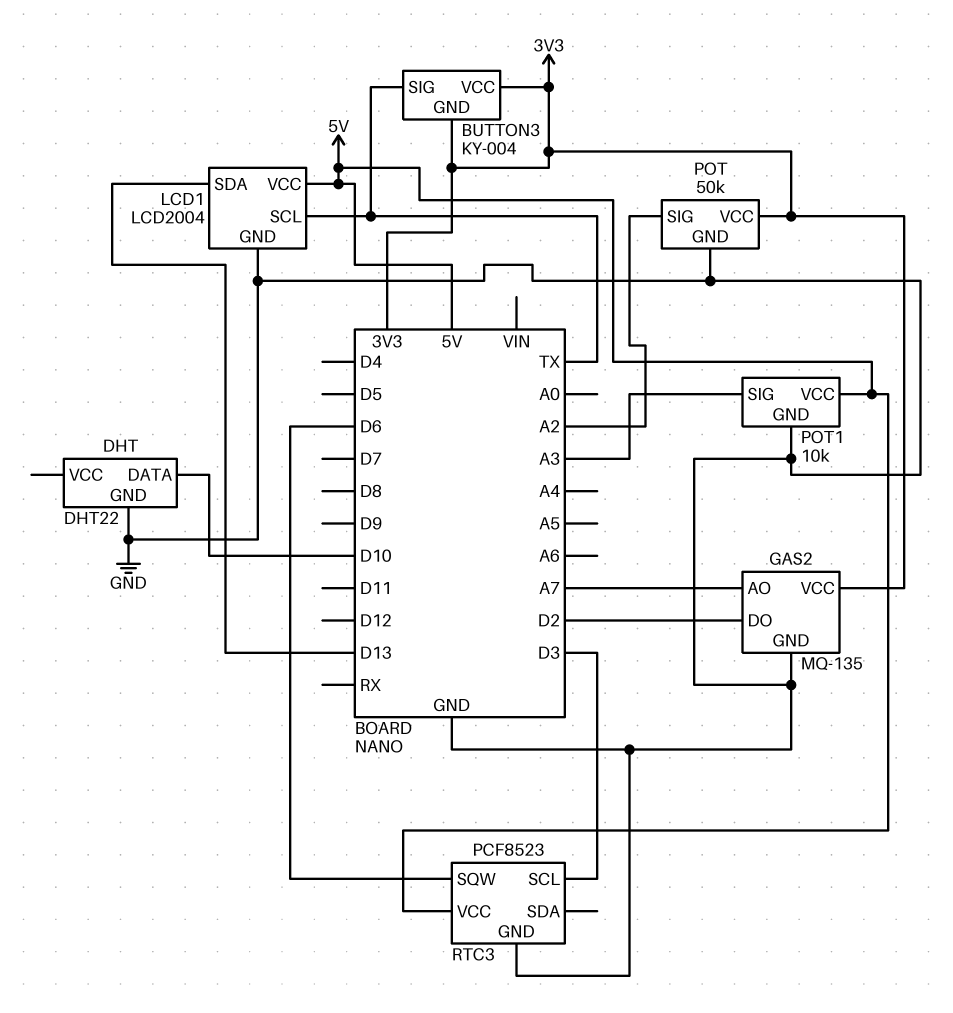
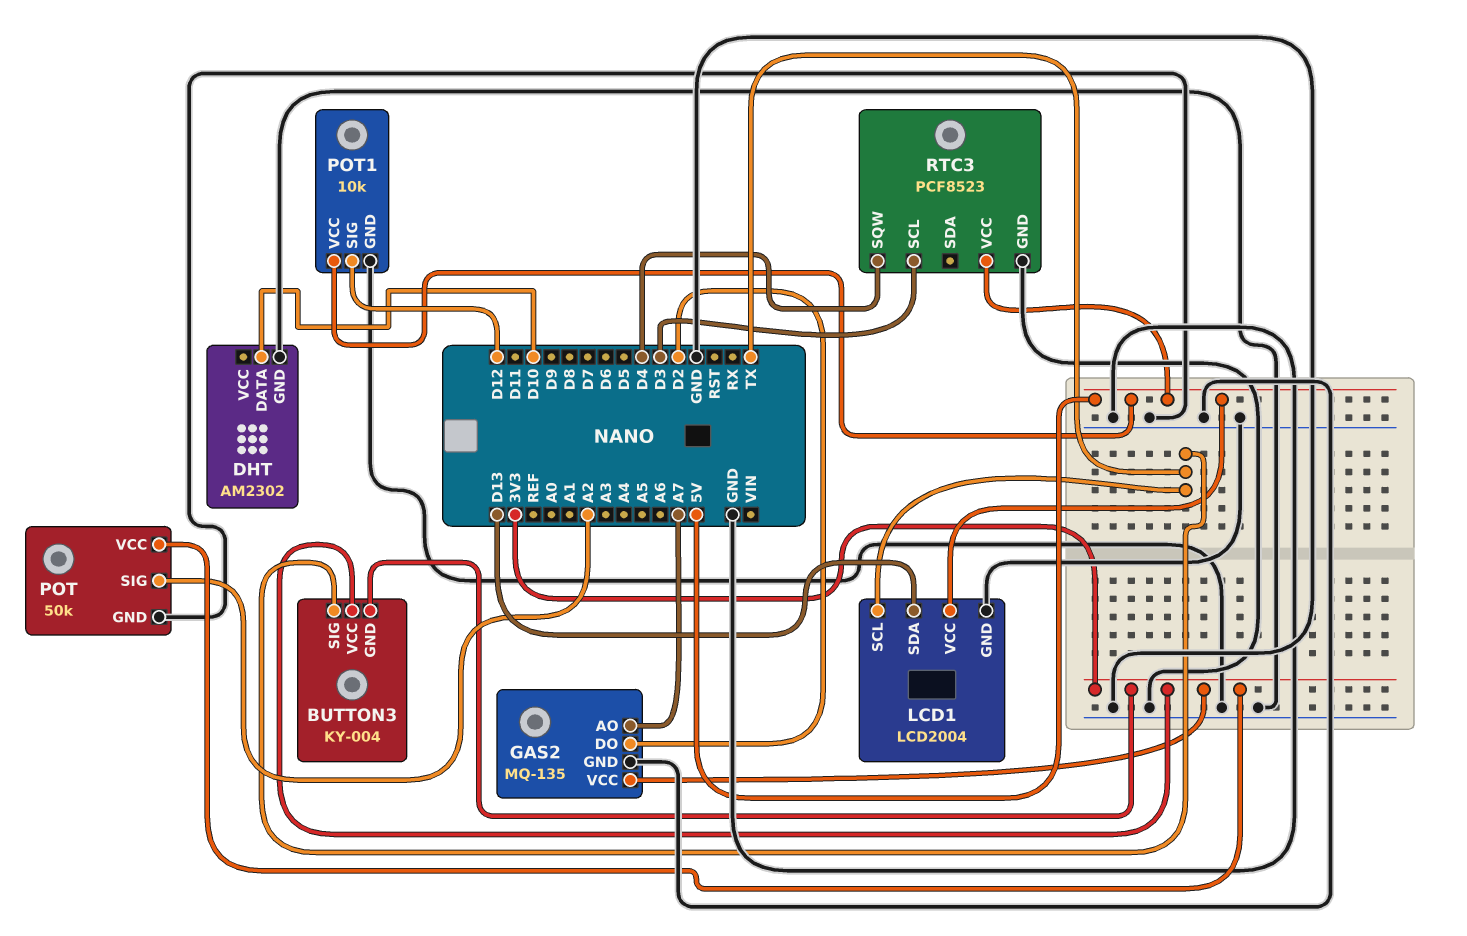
DHT: DHT22 -> AM2302
POT1 pin SIG: A3 -> D12
RTC3 pin SQW: D6 -> D4

